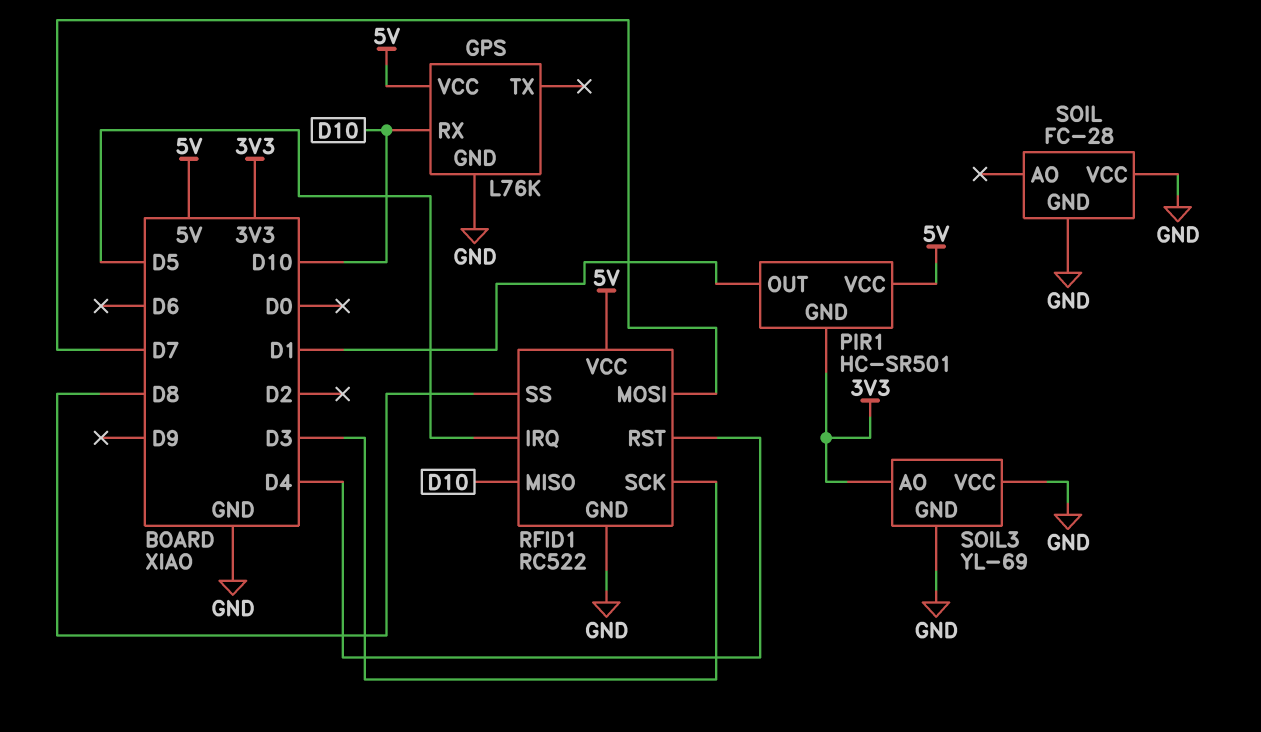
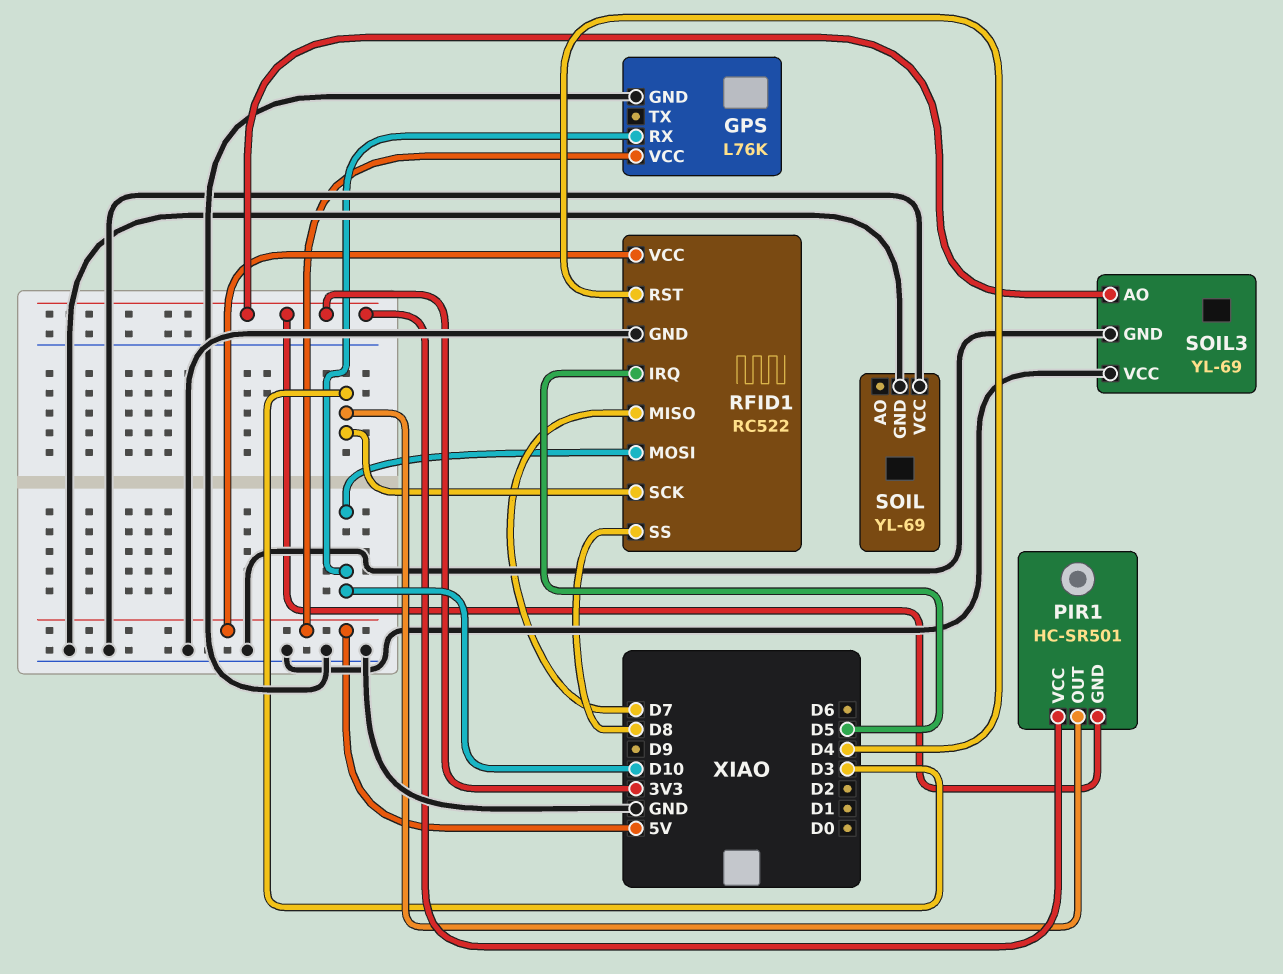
PIR1 pin OUT: D1 -> D3
PIR1 pin VCC: 5V -> 3V3
RFID1 pin MISO: D10 -> D7
RFID1 pin MOSI: D7 -> D10
SOIL: FC-28 -> YL-69

